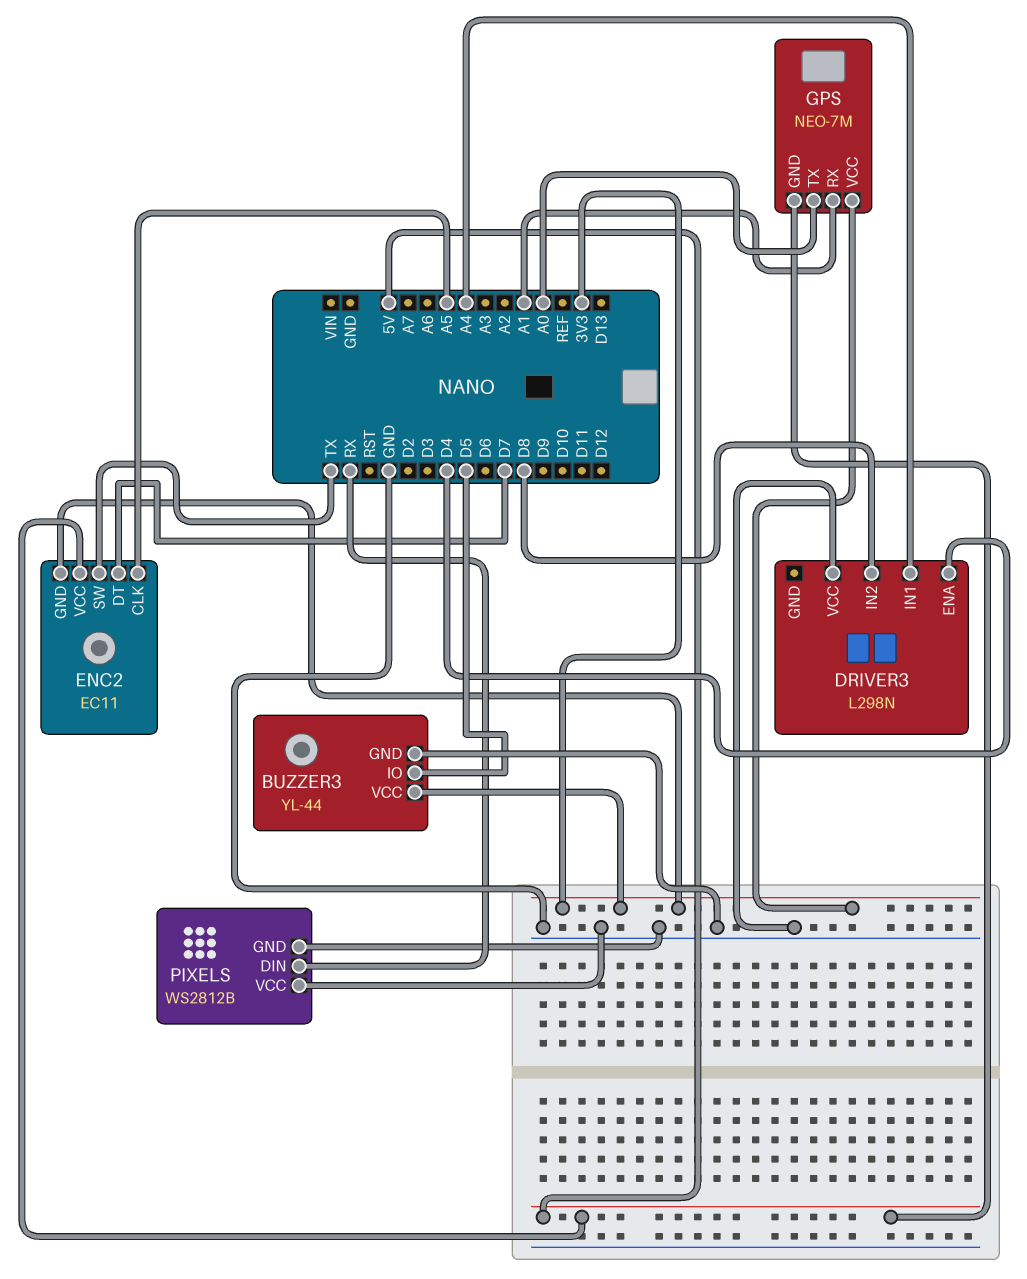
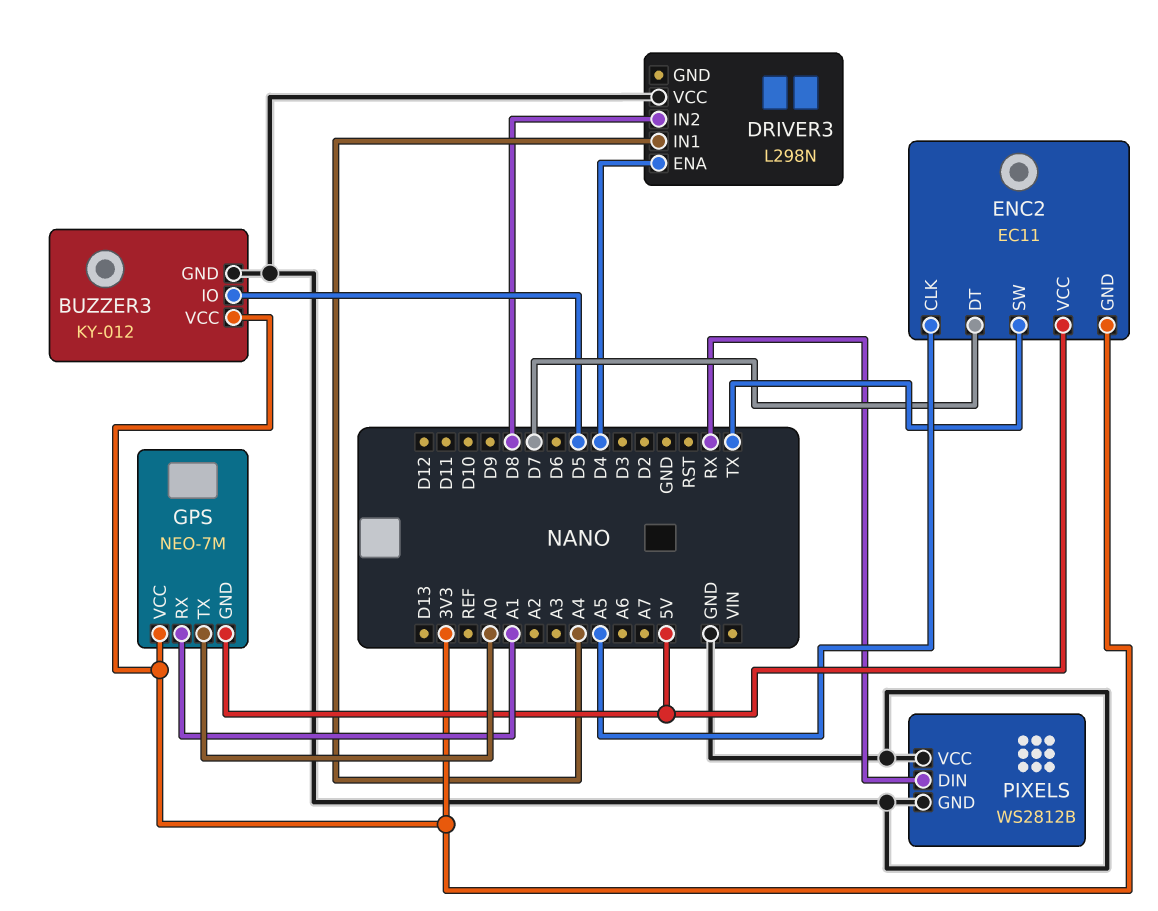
BUZZER3: YL-44 -> KY-012

